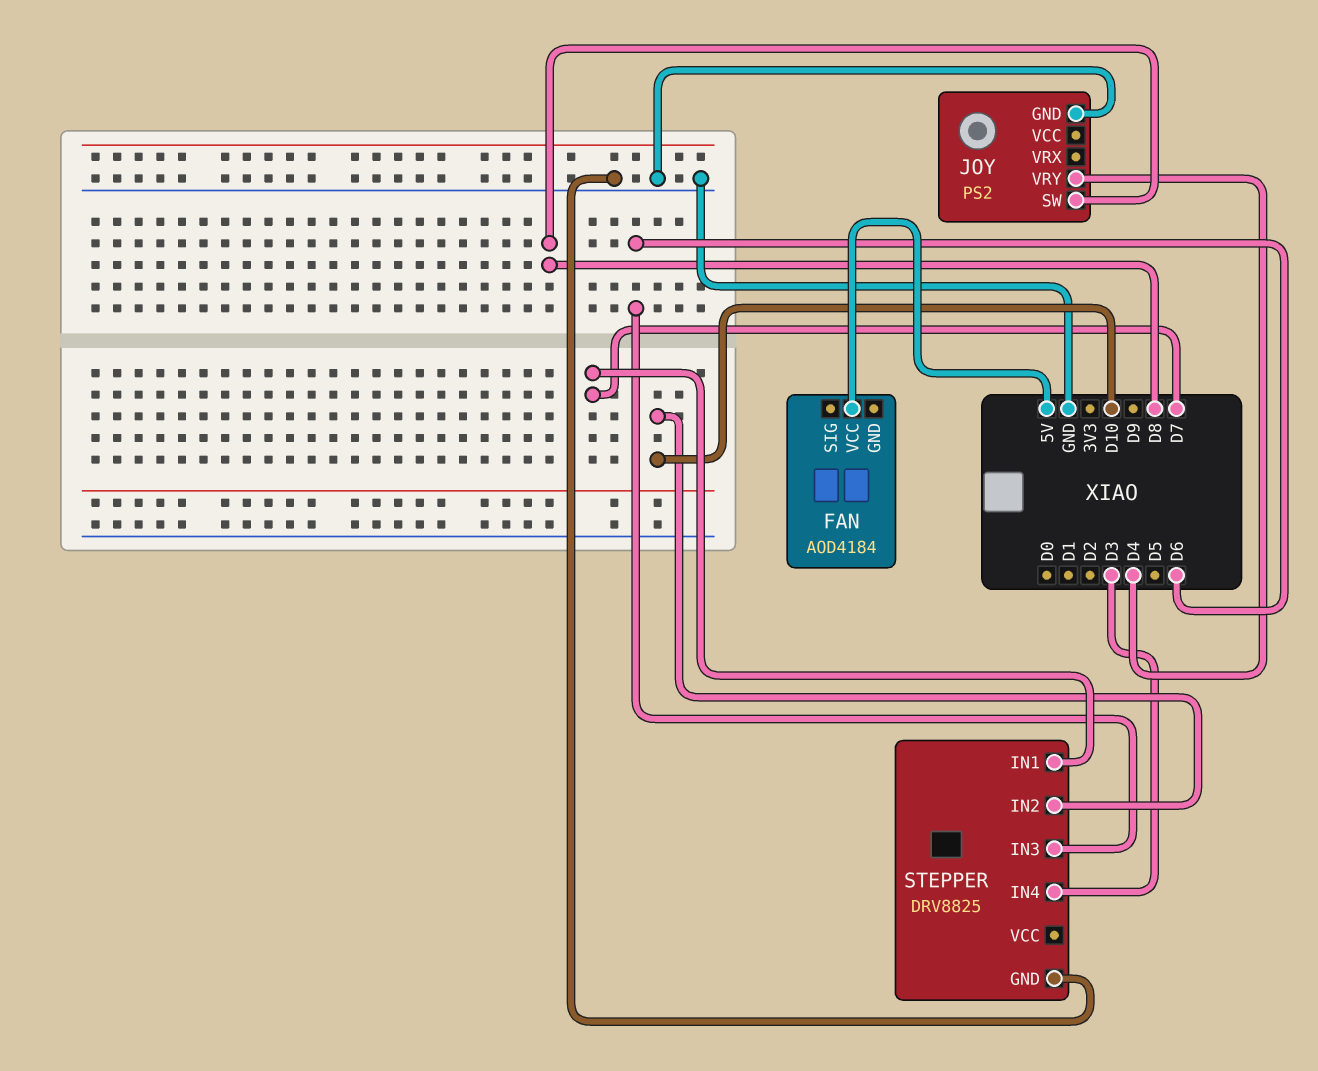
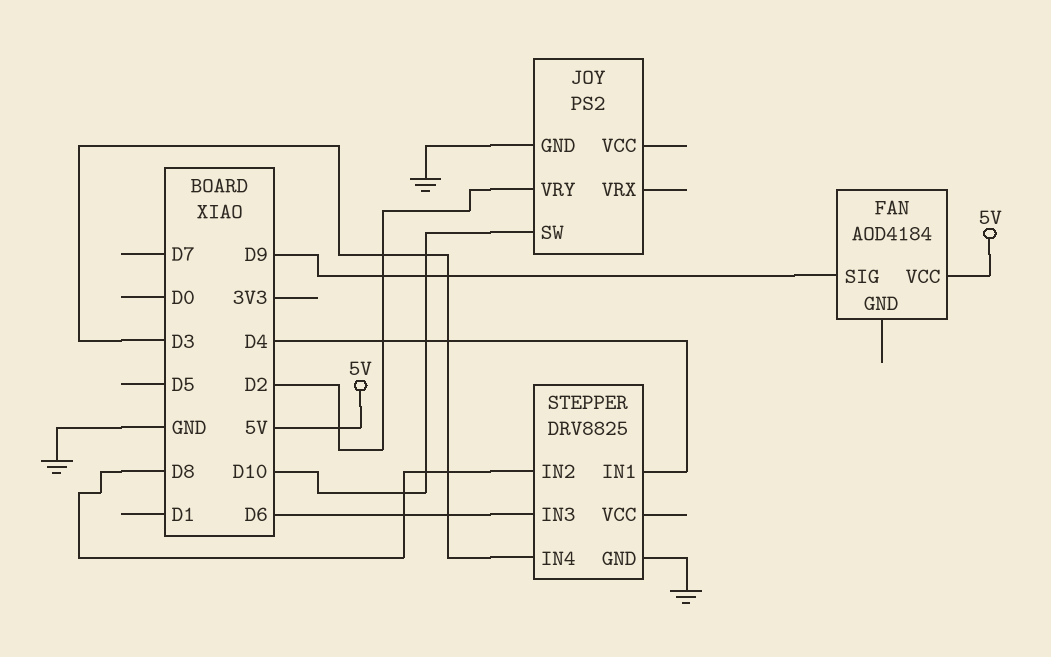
FAN pin SIG: none -> D9
JOY pin SW: D8 -> D10
JOY pin VRY: D4 -> D2
STEPPER pin IN1: D7 -> D4
STEPPER pin IN2: D10 -> D8

